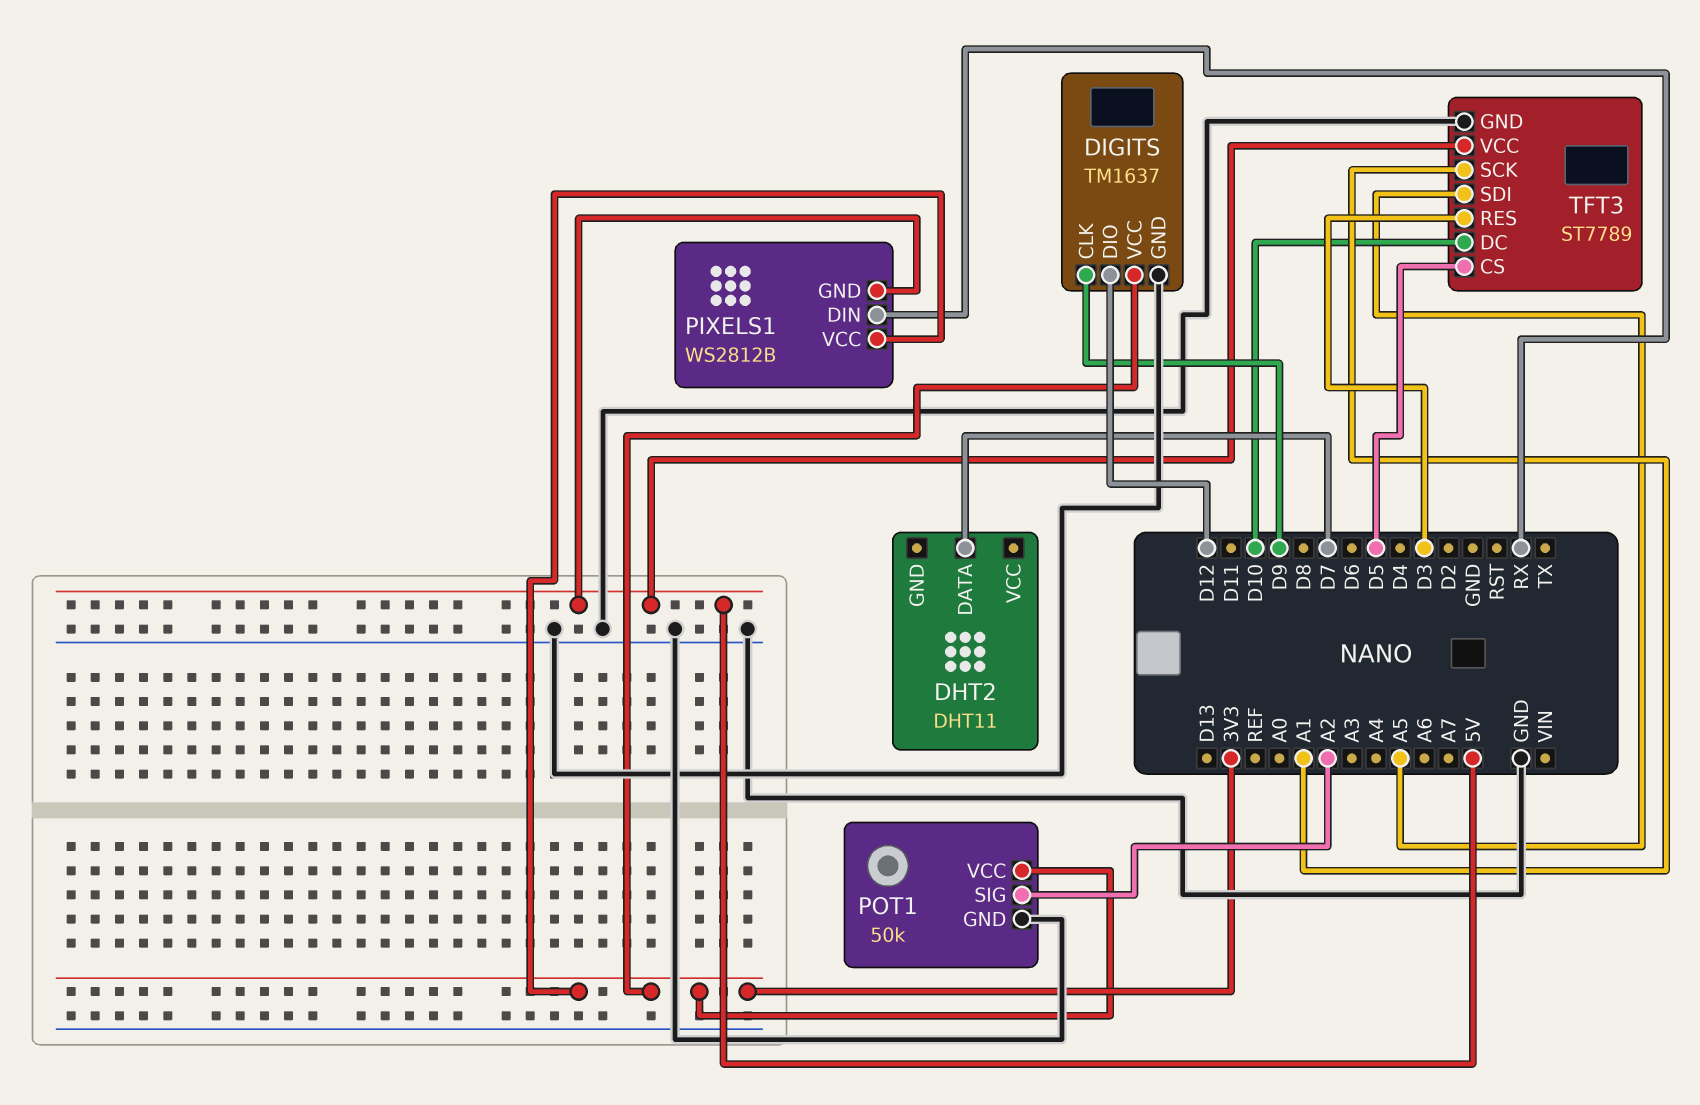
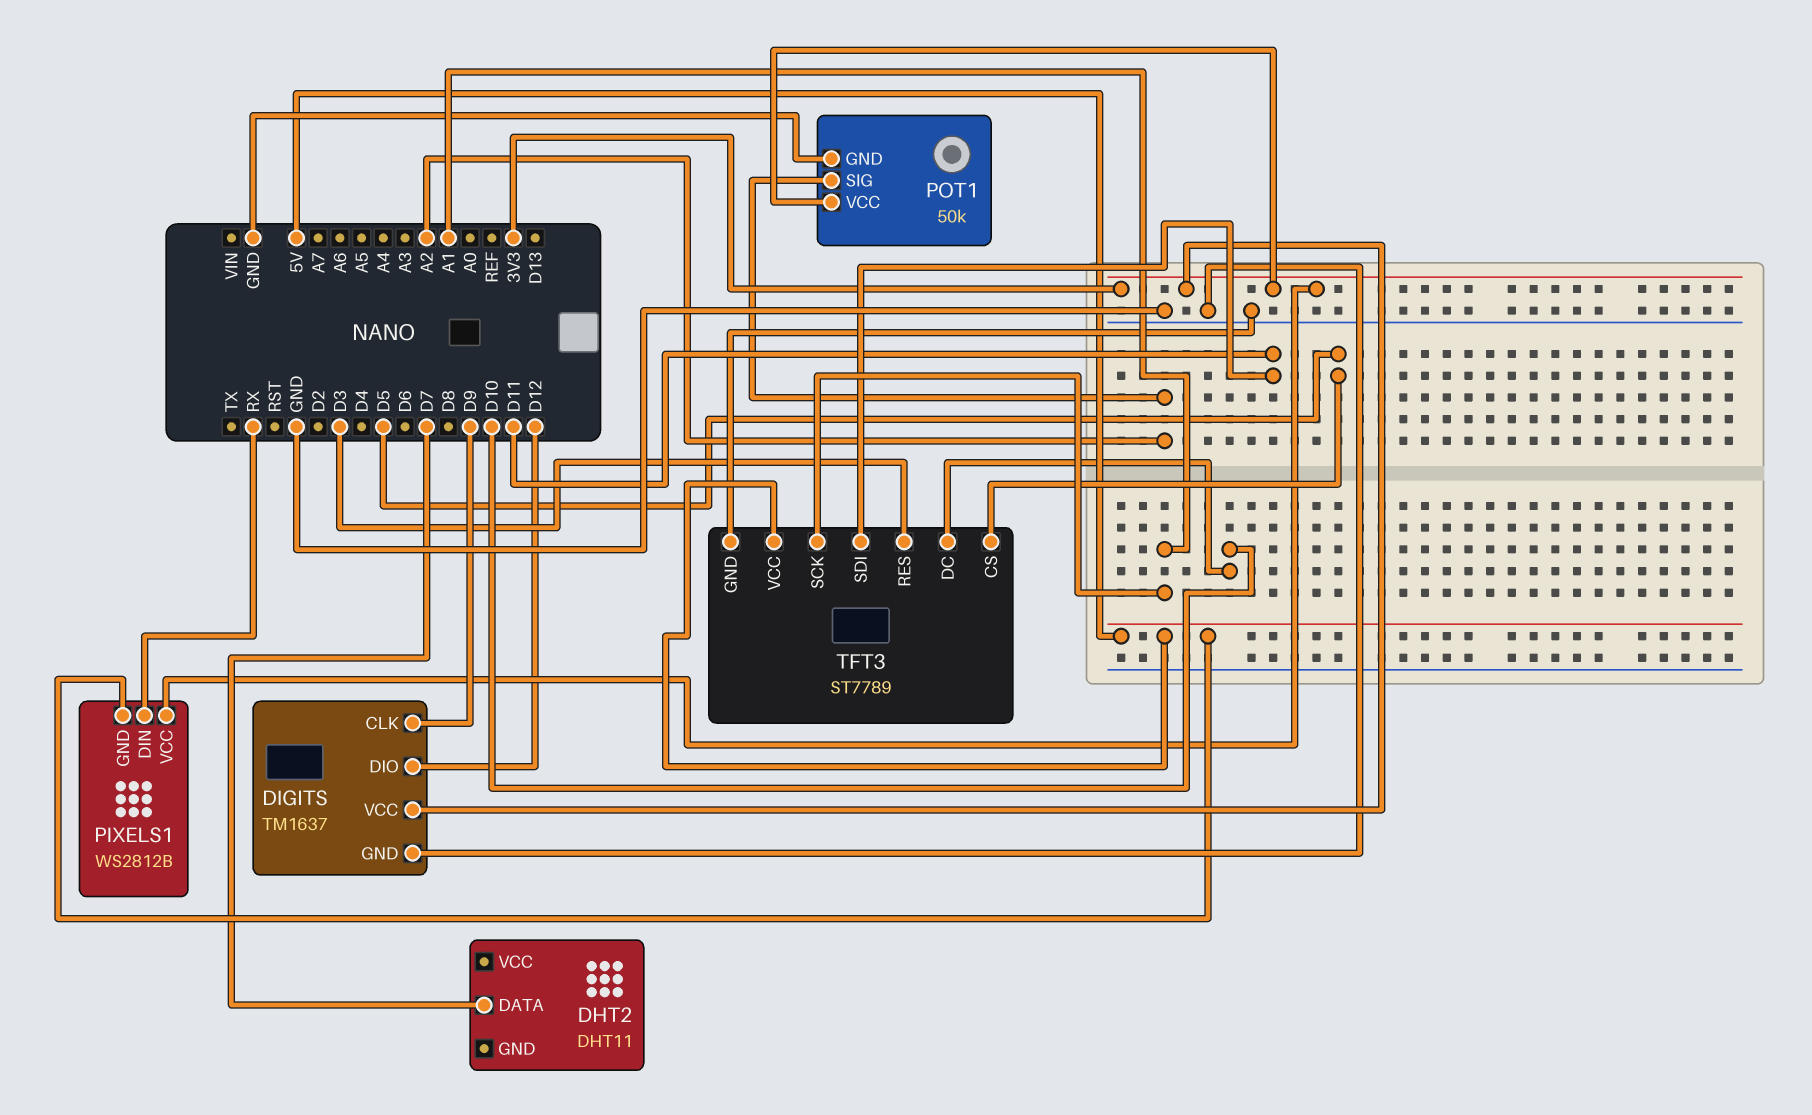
TFT3 pin SDI: A5 -> D11

